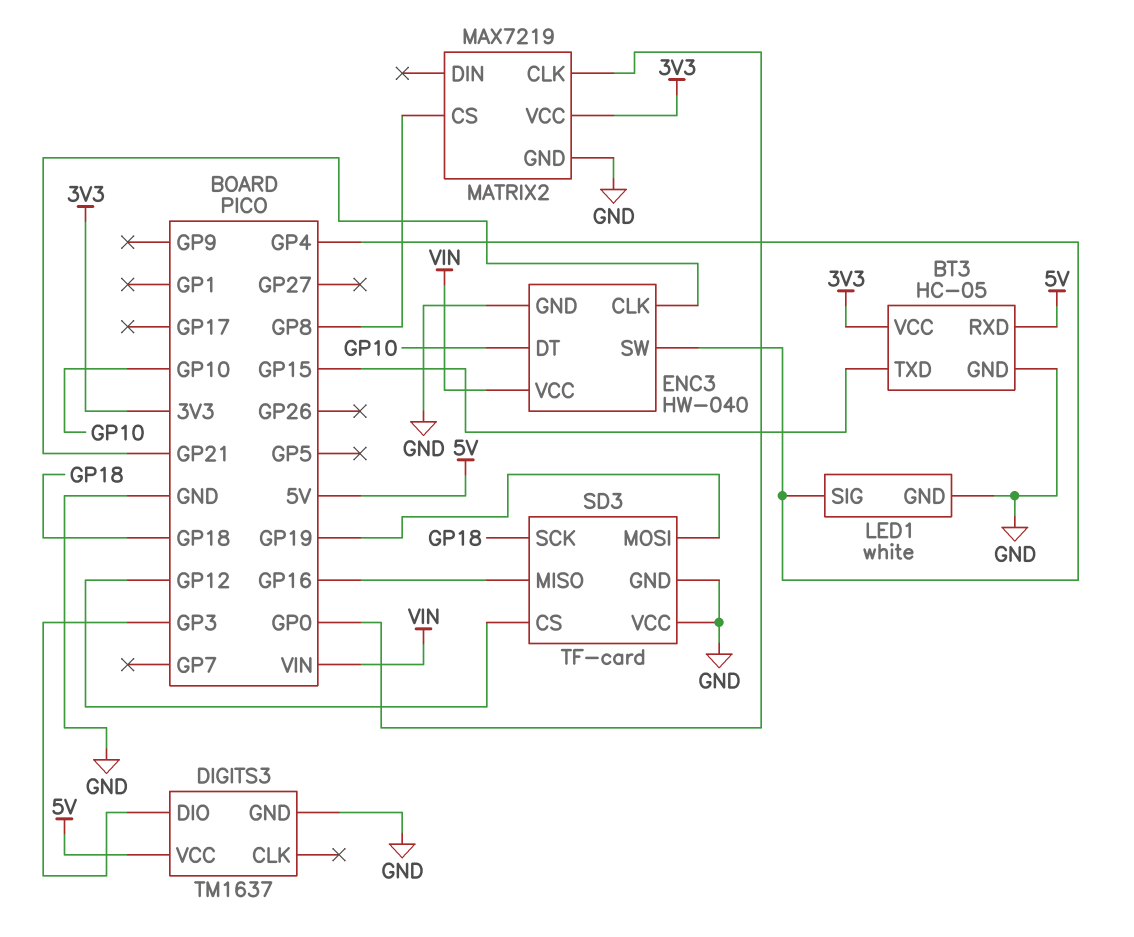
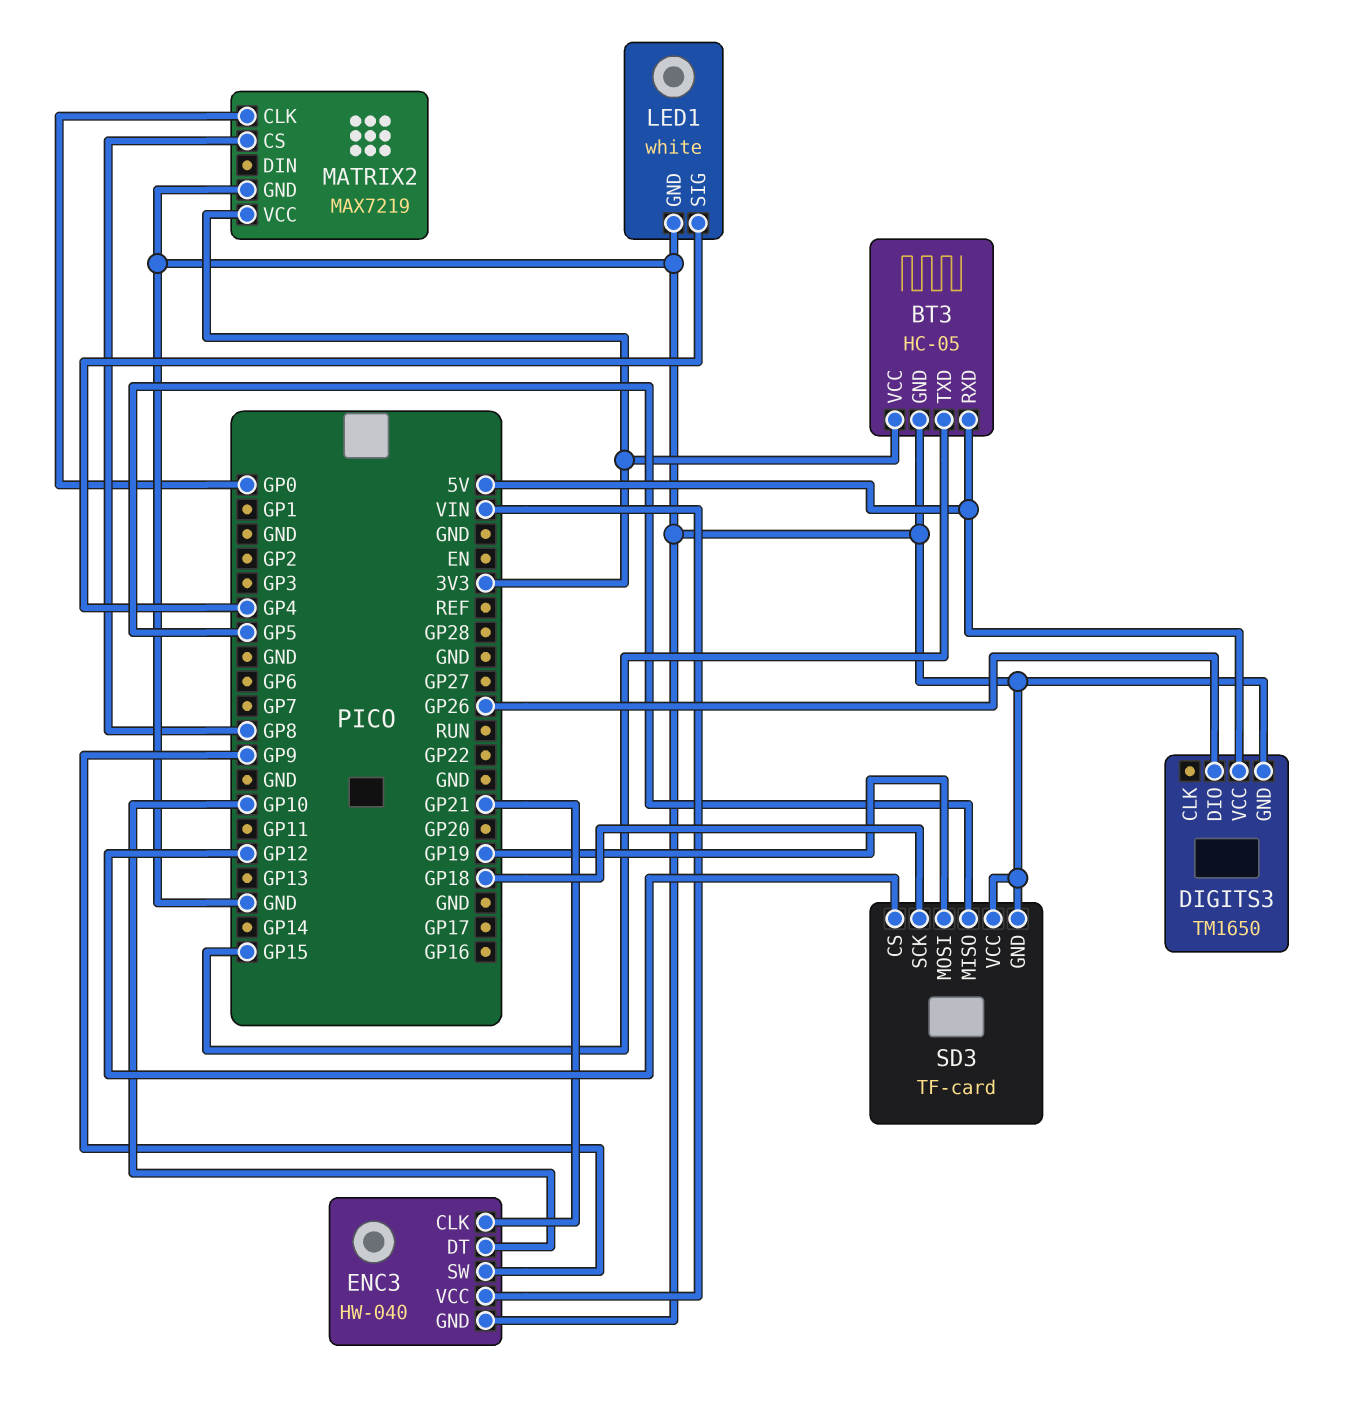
DIGITS3: TM1637 -> TM1650
DIGITS3 pin DIO: GP3 -> GP26
ENC3 pin SW: GP4 -> GP9
SD3 pin MISO: GP16 -> GP5

